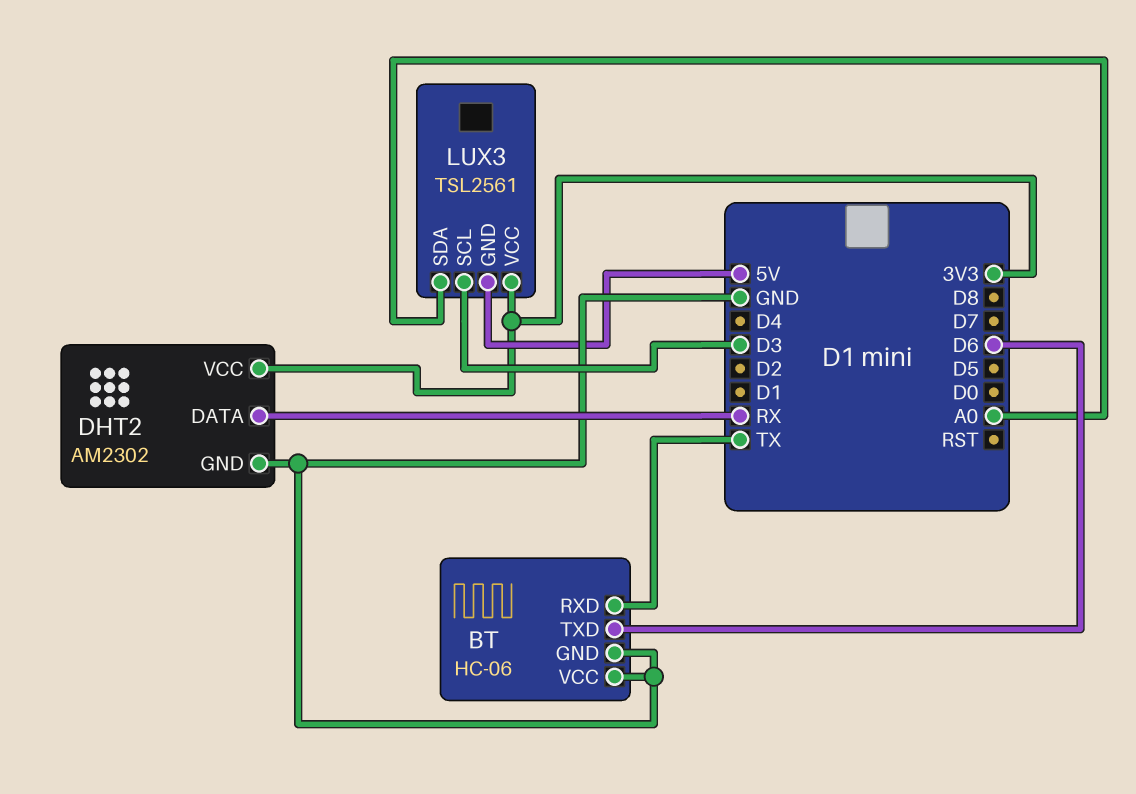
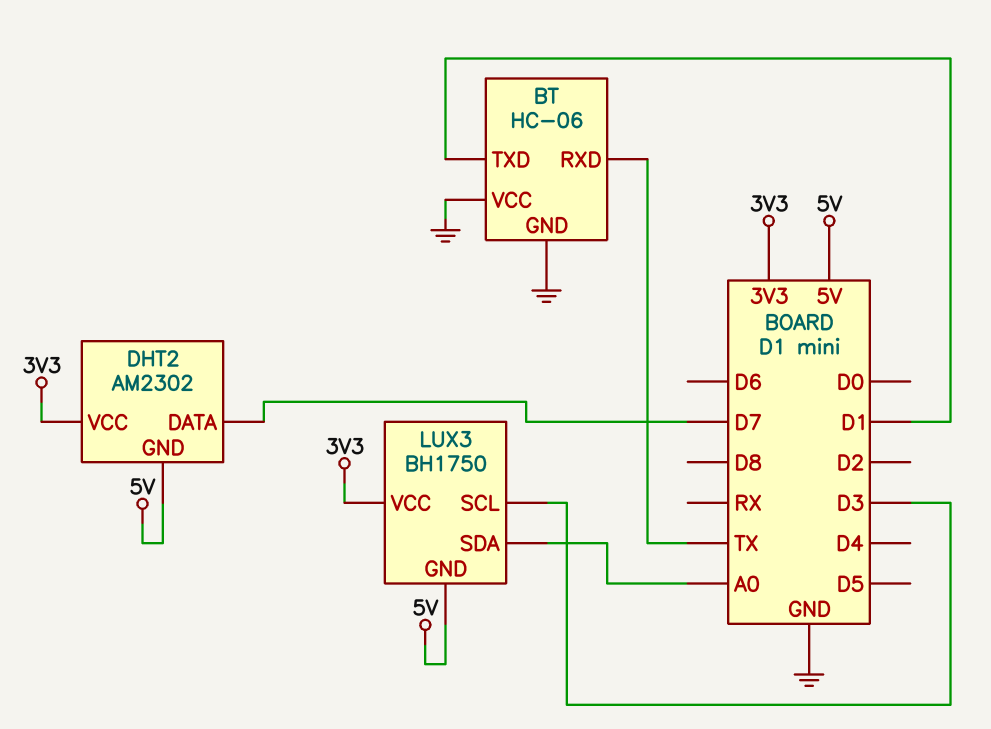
BT pin TXD: D6 -> D1
DHT2 pin DATA: RX -> D7
DHT2 pin GND: GND -> 5V
LUX3: TSL2561 -> BH1750

